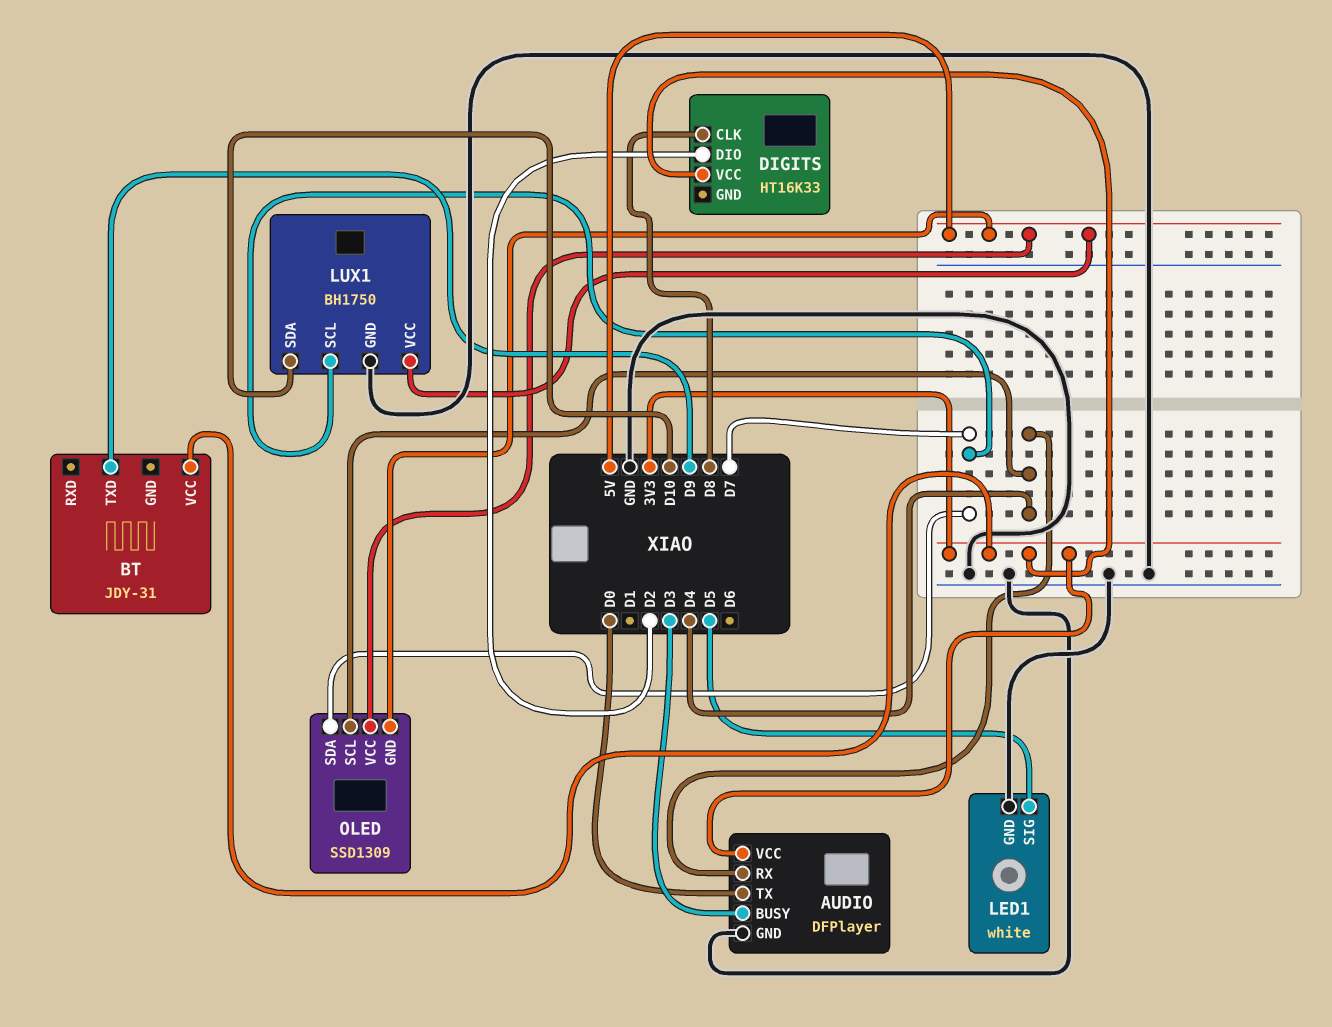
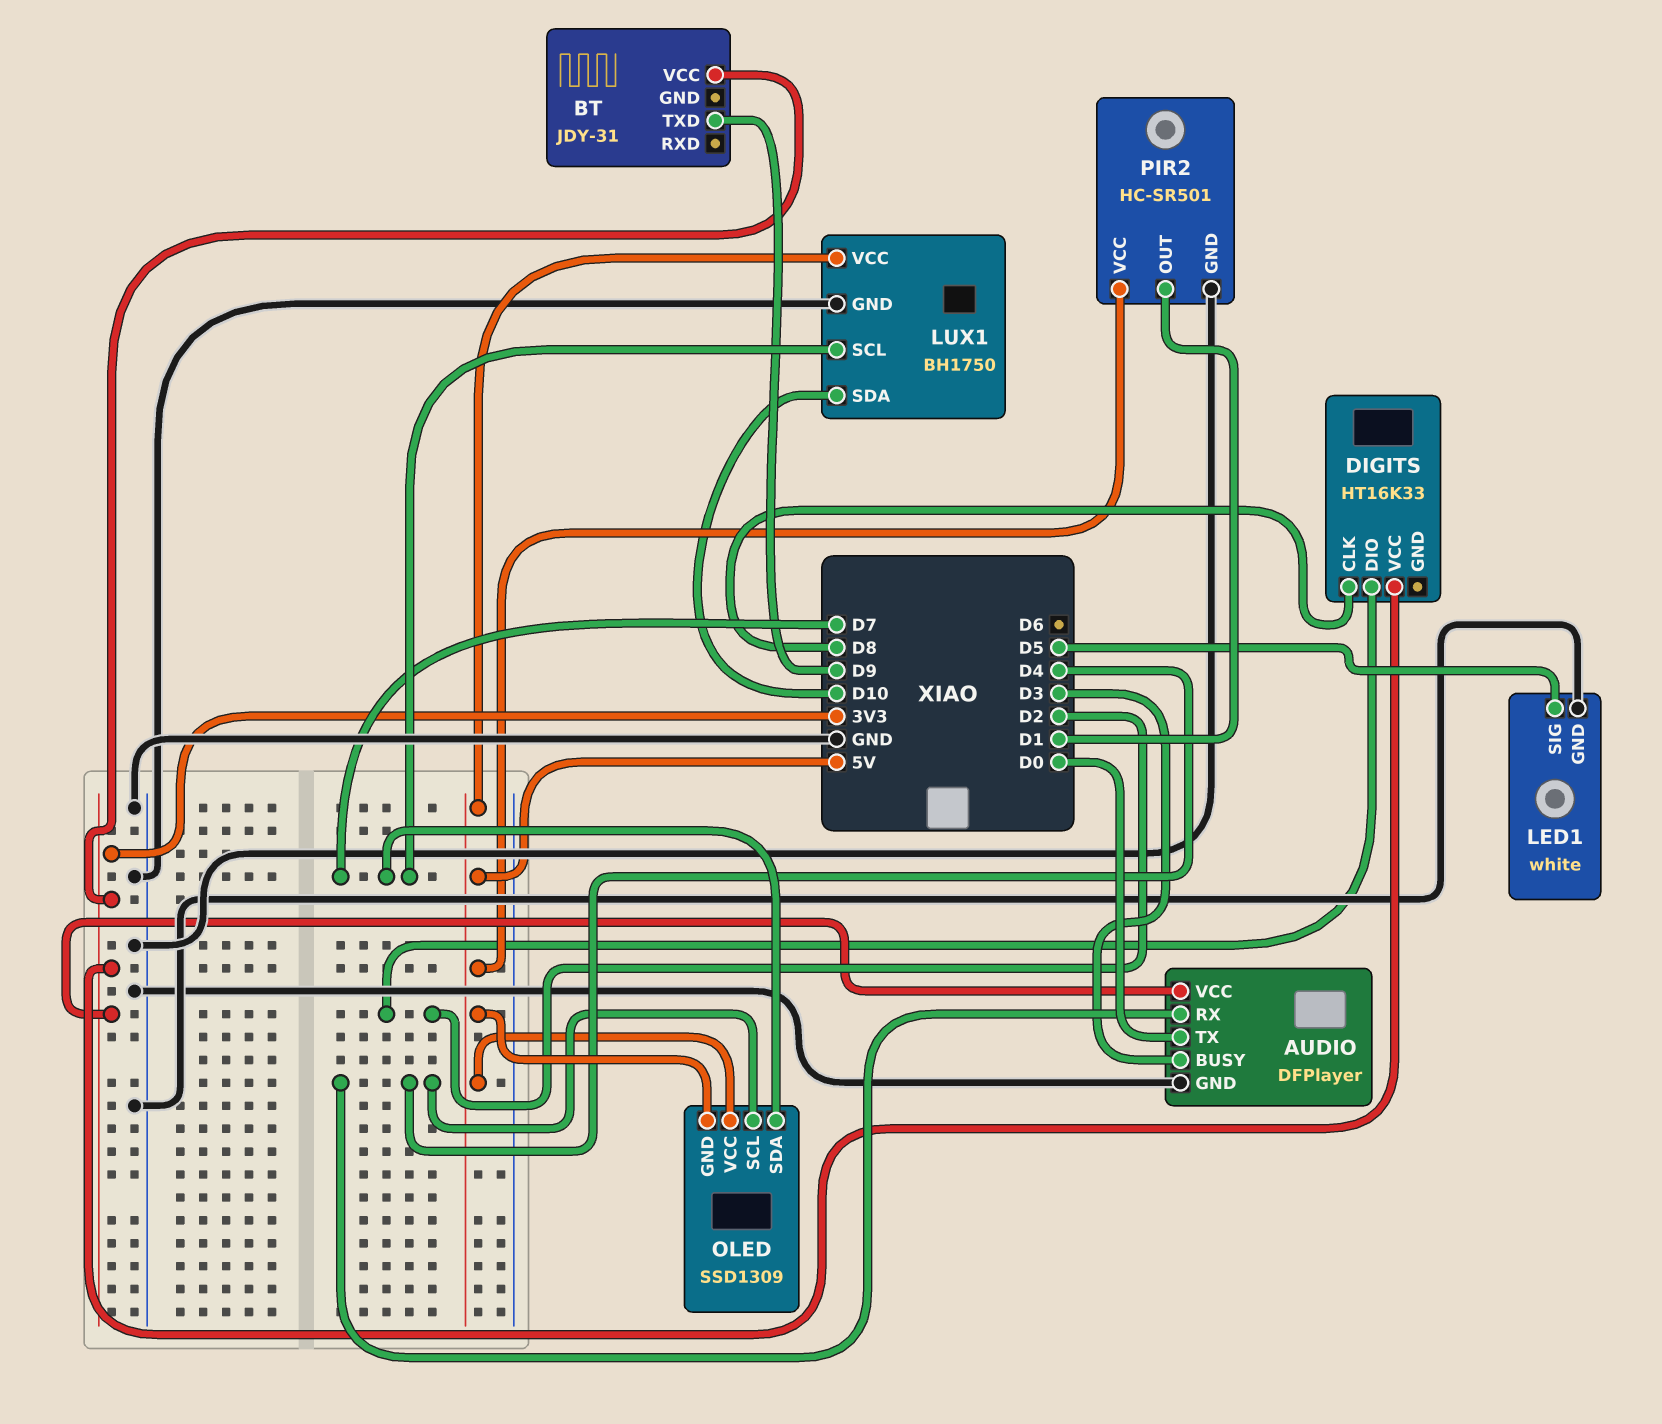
PIR2: none -> HC-SR501
PIR2 pin GND: none -> GND
PIR2 pin OUT: none -> D1
PIR2 pin VCC: none -> 5V

